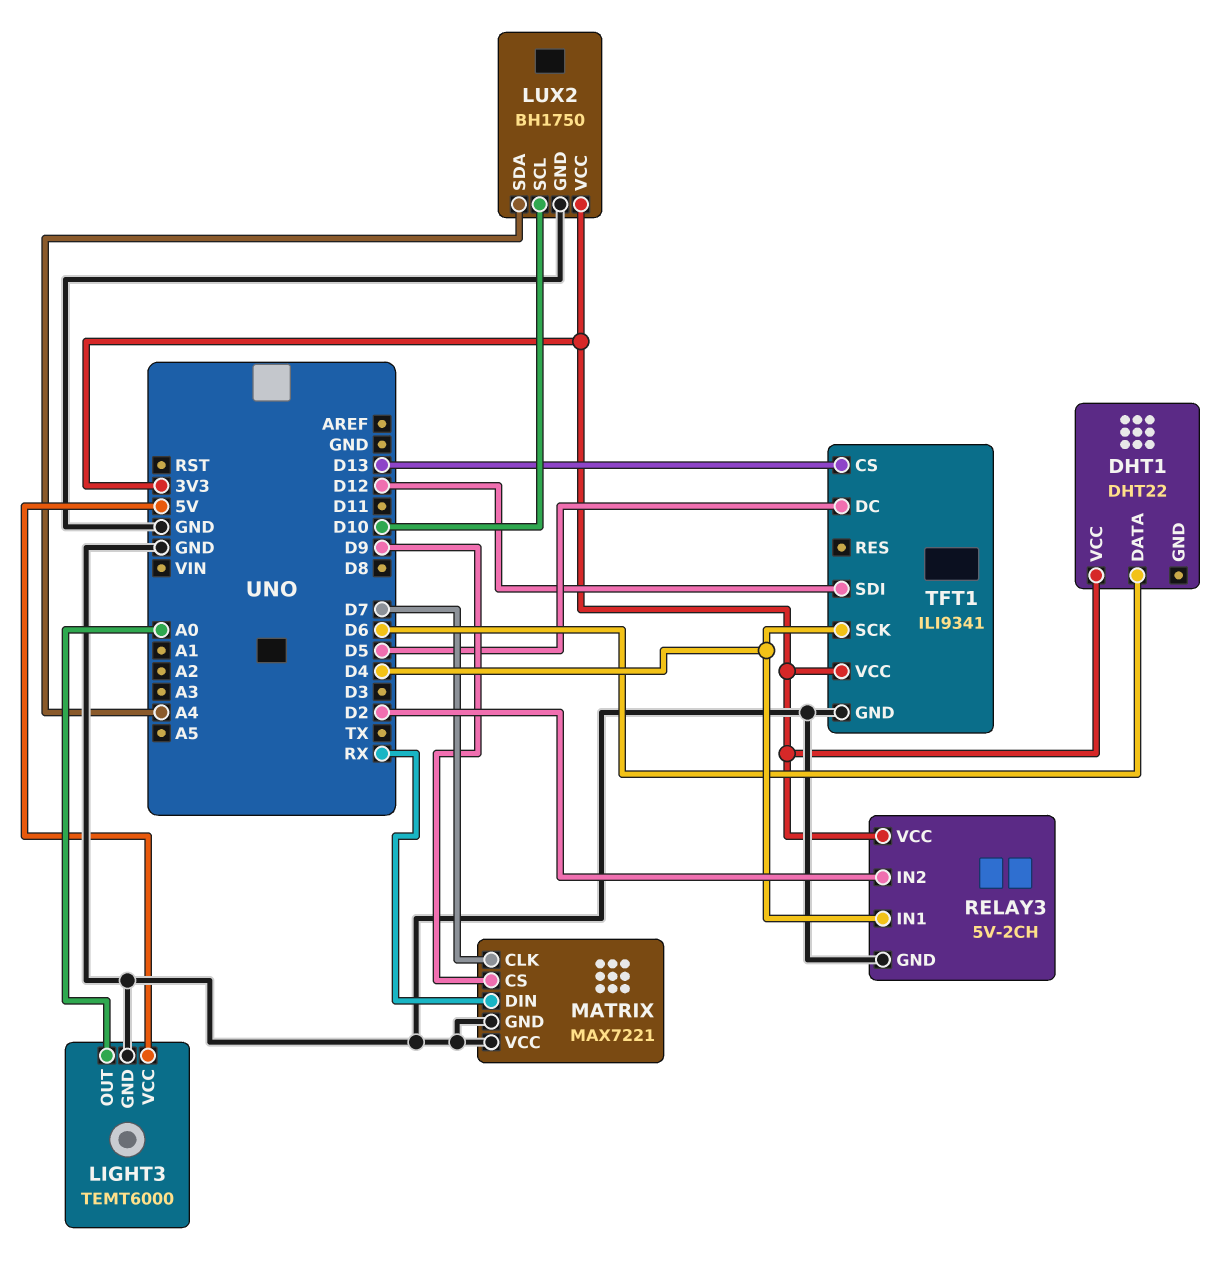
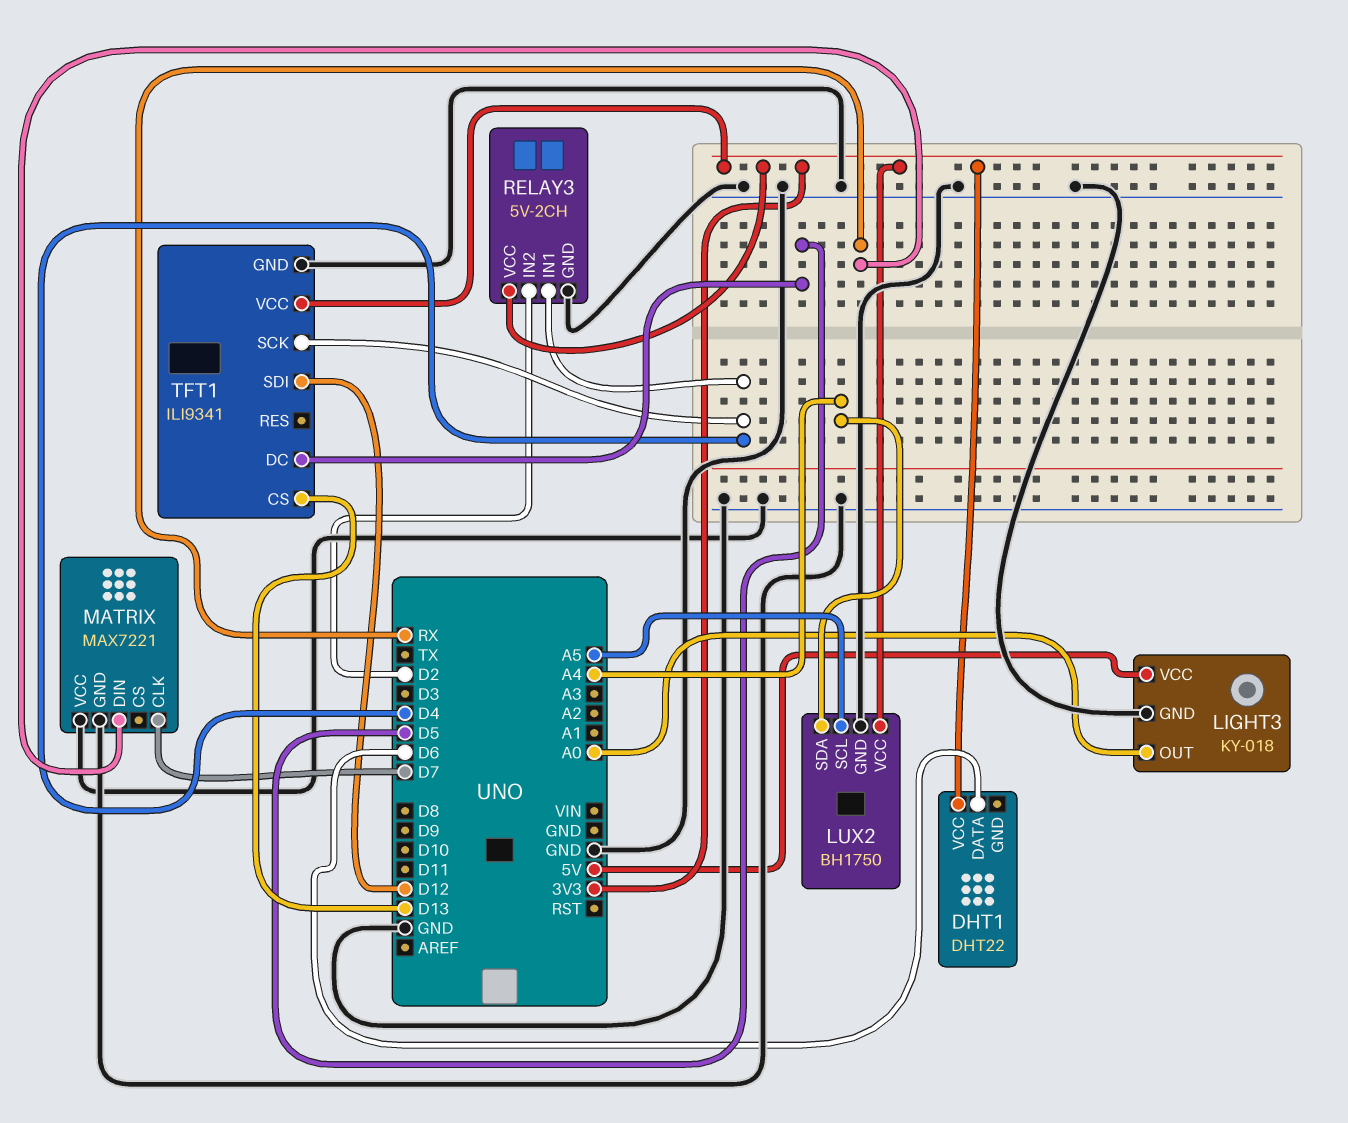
LIGHT3: TEMT6000 -> KY-018
LUX2 pin SCL: D10 -> A5
MATRIX pin CS: D9 -> none

